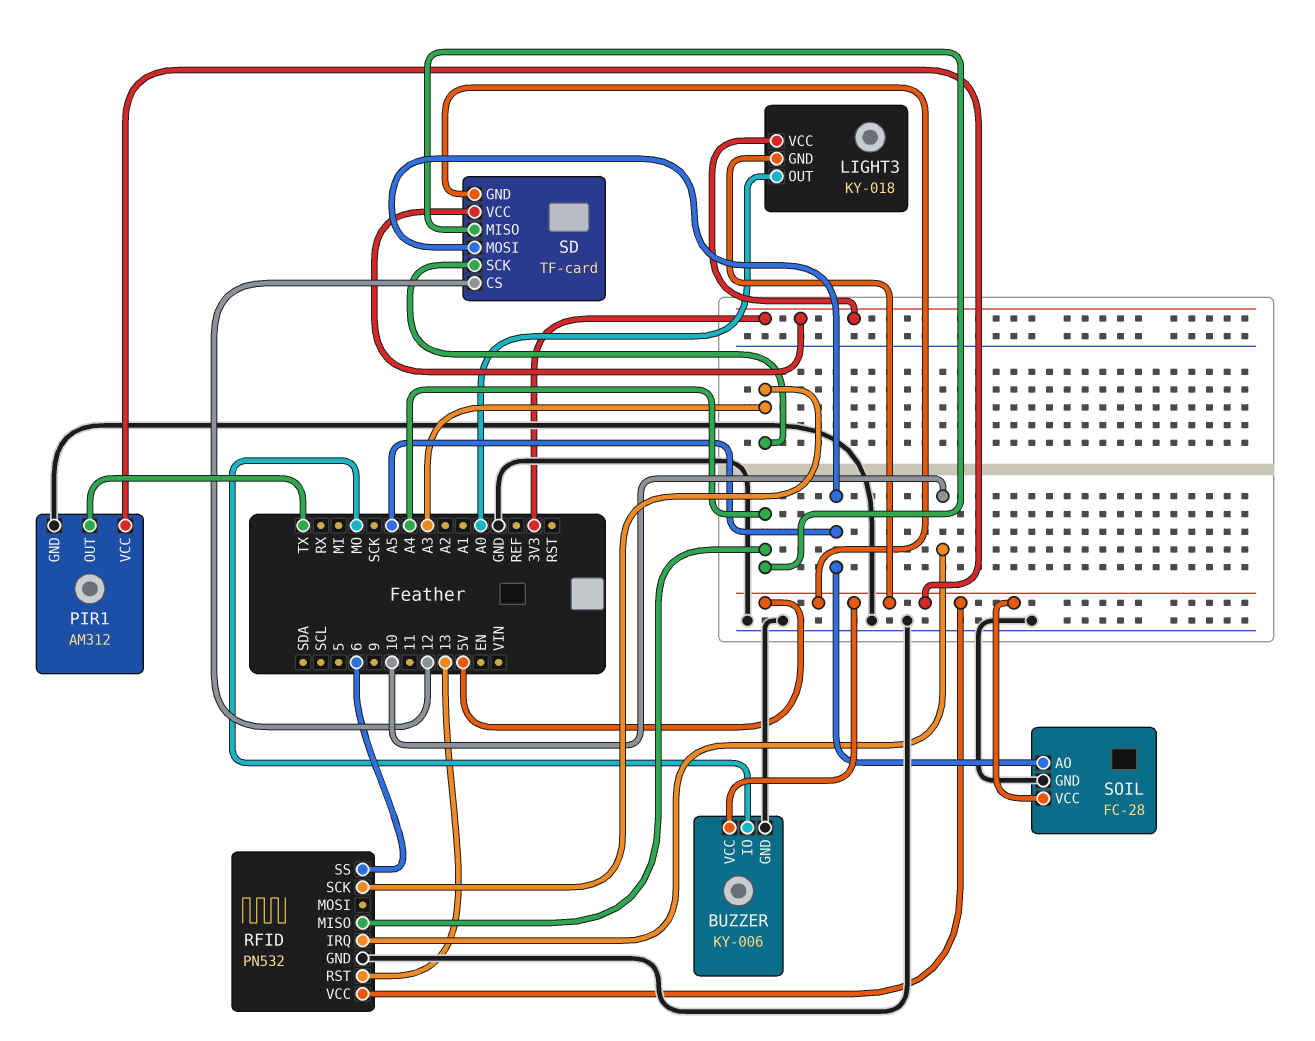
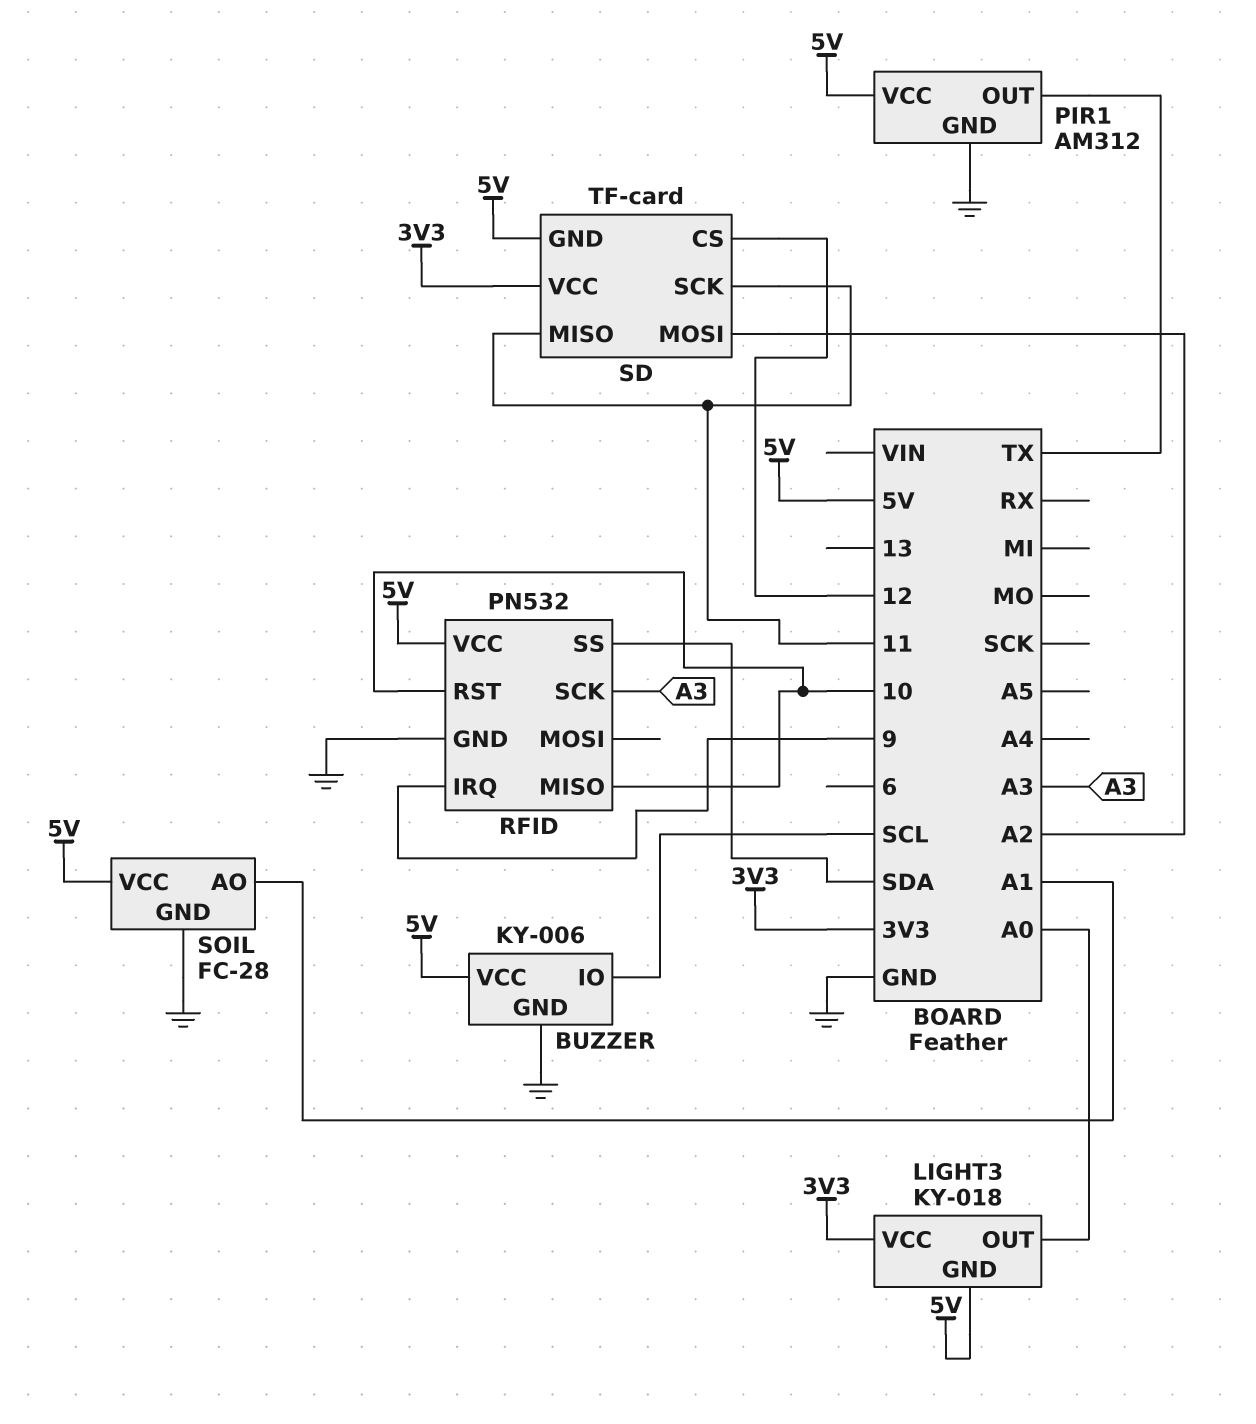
BUZZER pin IO: MO -> SCL
RFID pin IRQ: 10 -> 9
RFID pin MISO: A4 -> 10
RFID pin RST: 13 -> 10
RFID pin SS: 6 -> SDA
SD pin MISO: A4 -> 11
SD pin MOSI: A5 -> A2
SD pin SCK: A3 -> 11
SOIL pin AO: A5 -> A1

